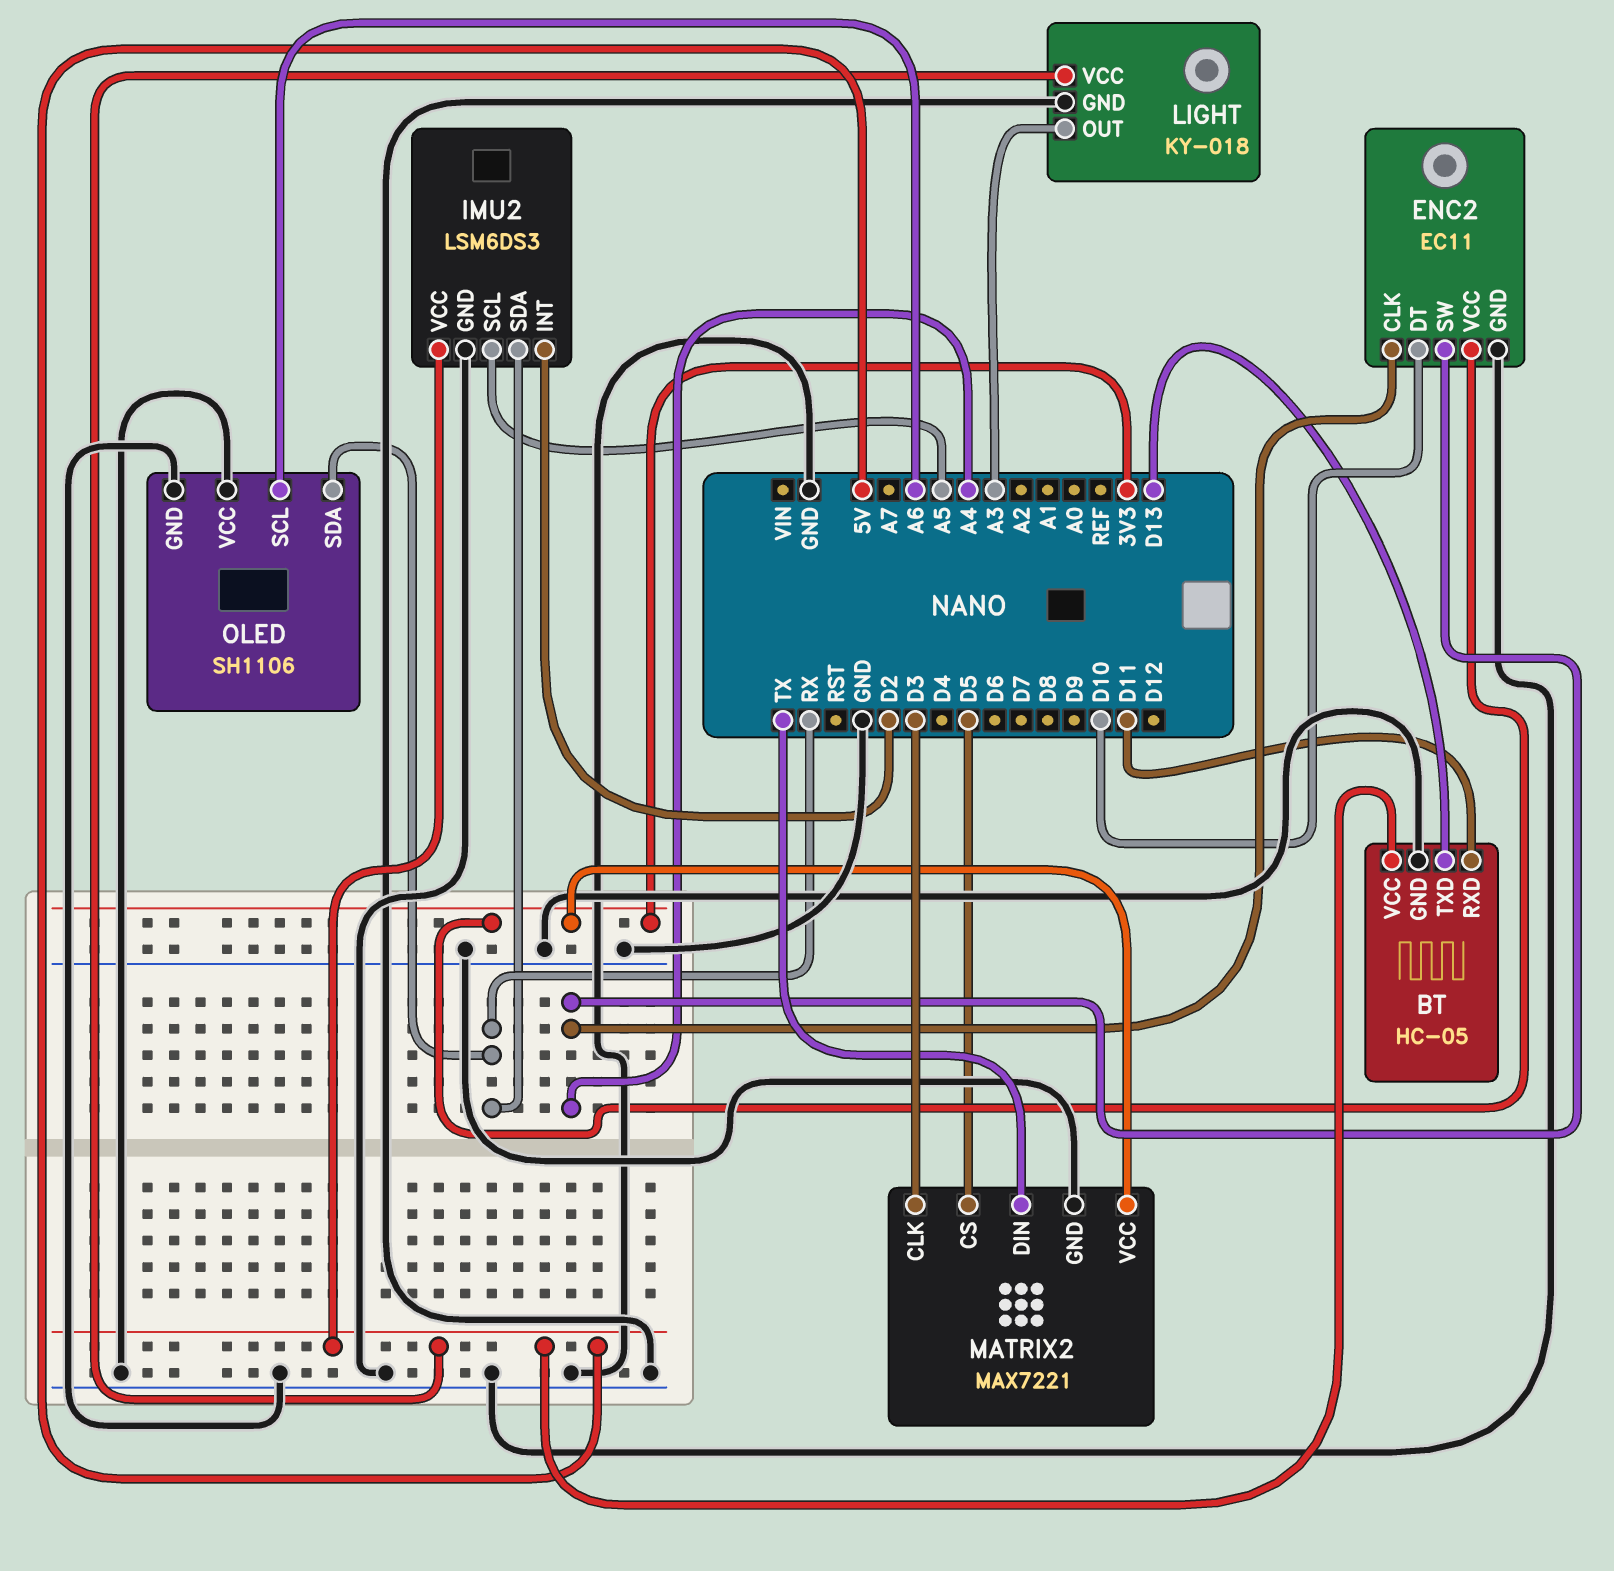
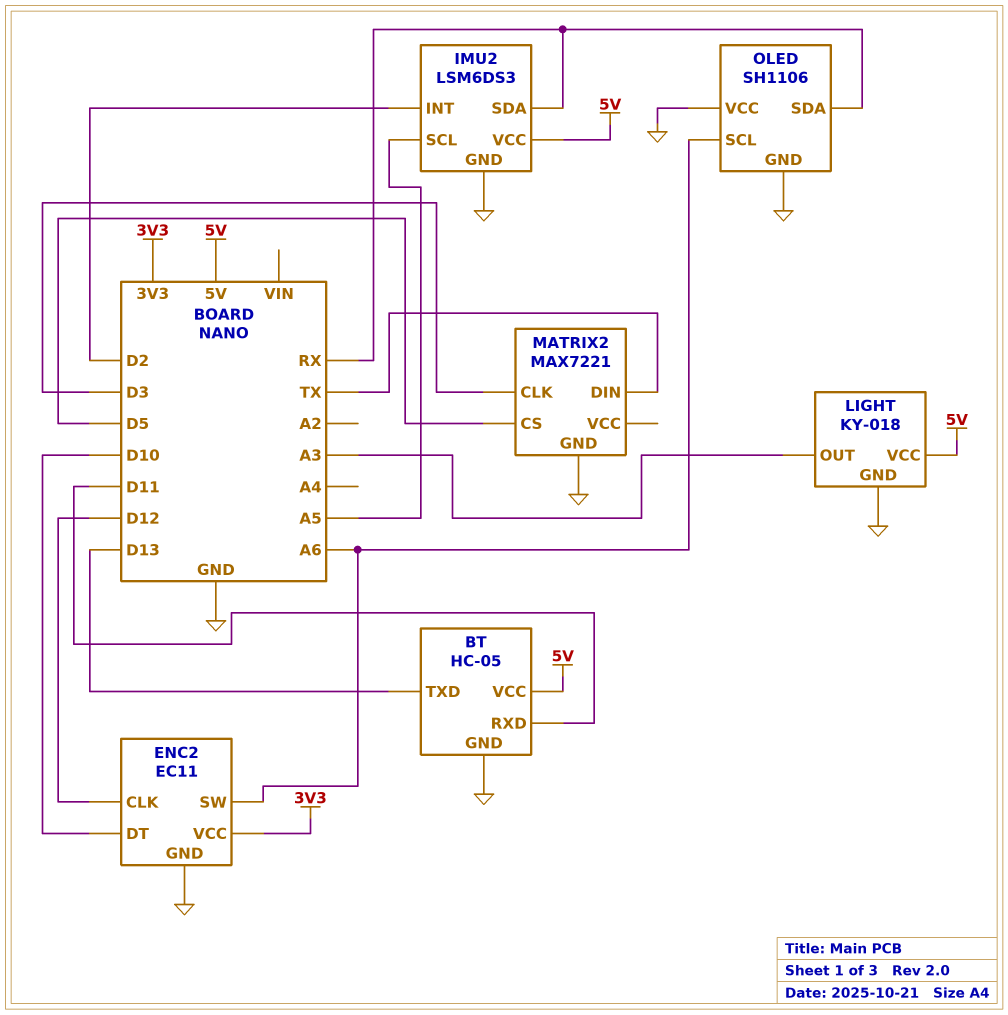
ENC2 pin CLK: A4 -> D12
ENC2 pin SW: A4 -> A6
MATRIX2 pin VCC: 3V3 -> none

